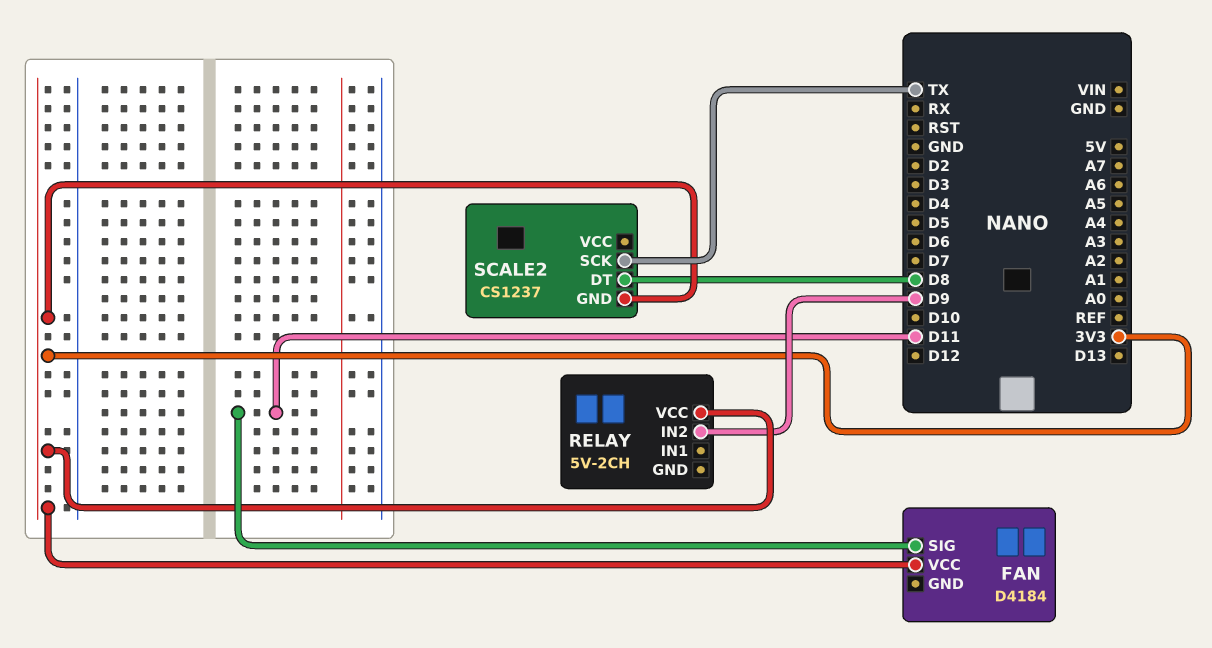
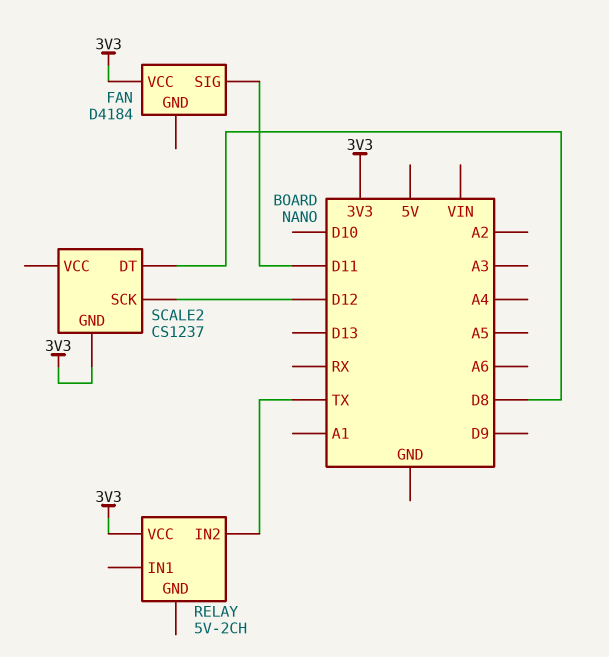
RELAY pin IN2: D9 -> TX
SCALE2 pin SCK: TX -> D12

